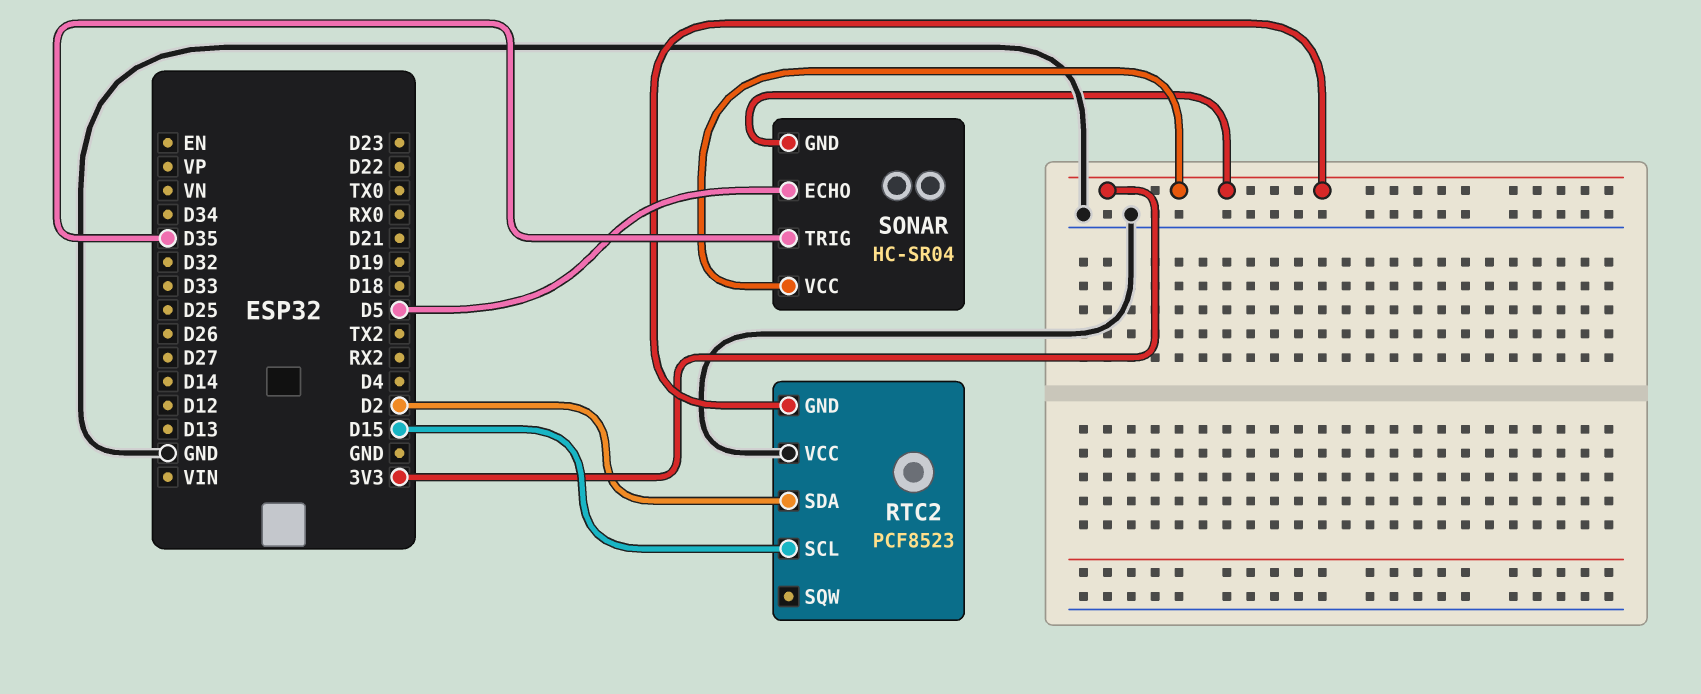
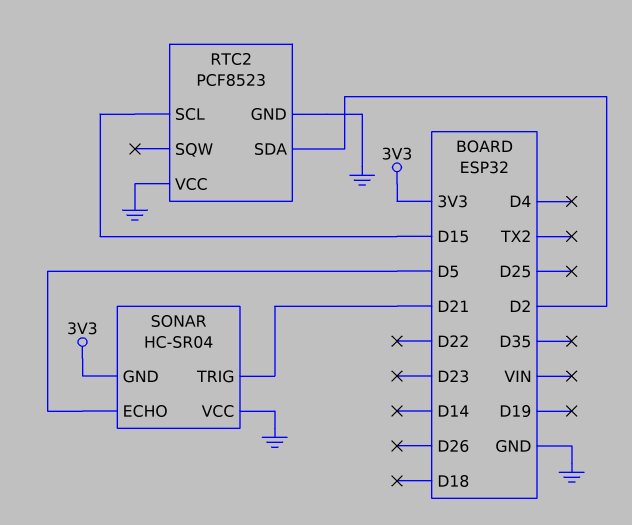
RTC2 pin GND: 3V3 -> GND
SONAR pin TRIG: D35 -> D21
SONAR pin VCC: 3V3 -> GND

